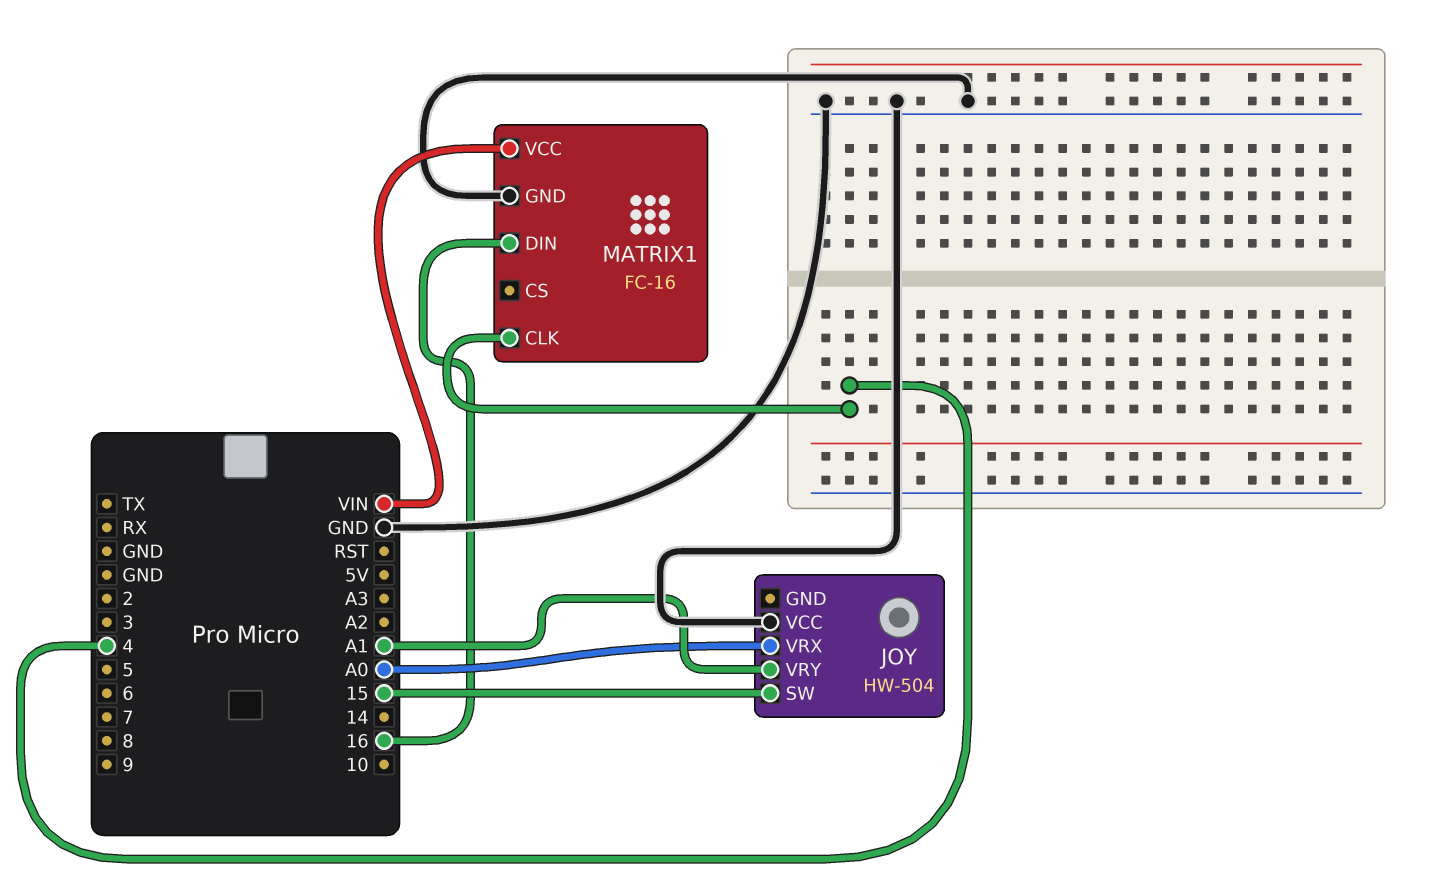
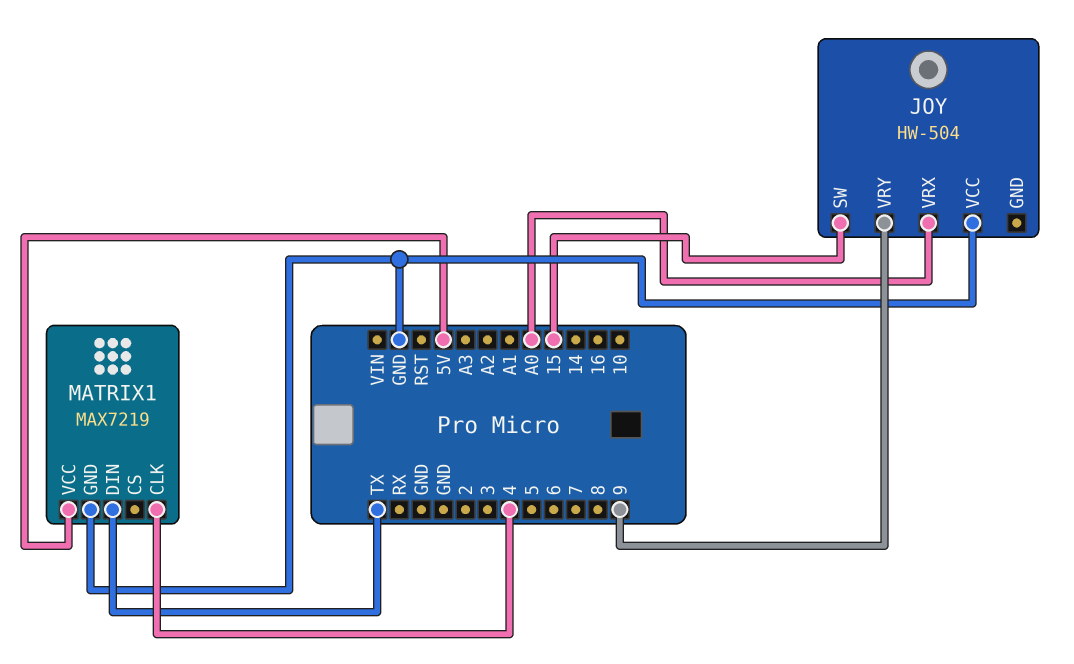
JOY pin VRY: A1 -> 9
MATRIX1: FC-16 -> MAX7219
MATRIX1 pin DIN: 16 -> TX
MATRIX1 pin VCC: VIN -> 5V

